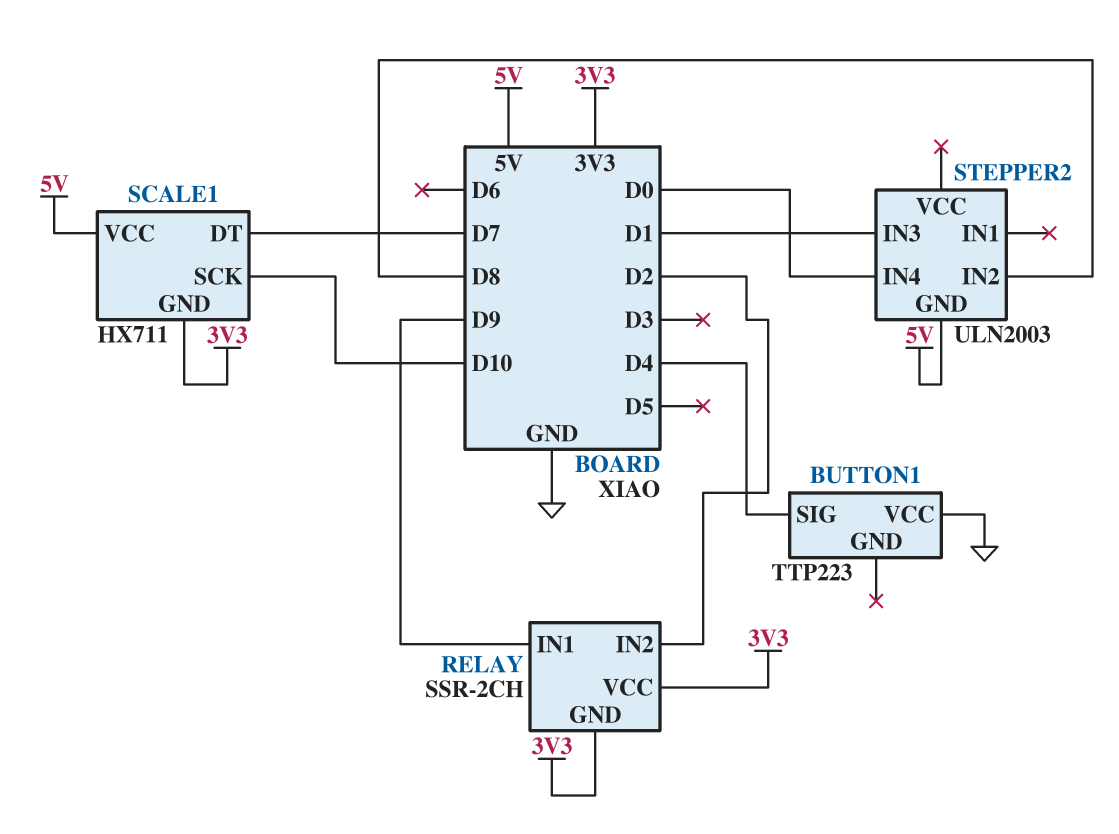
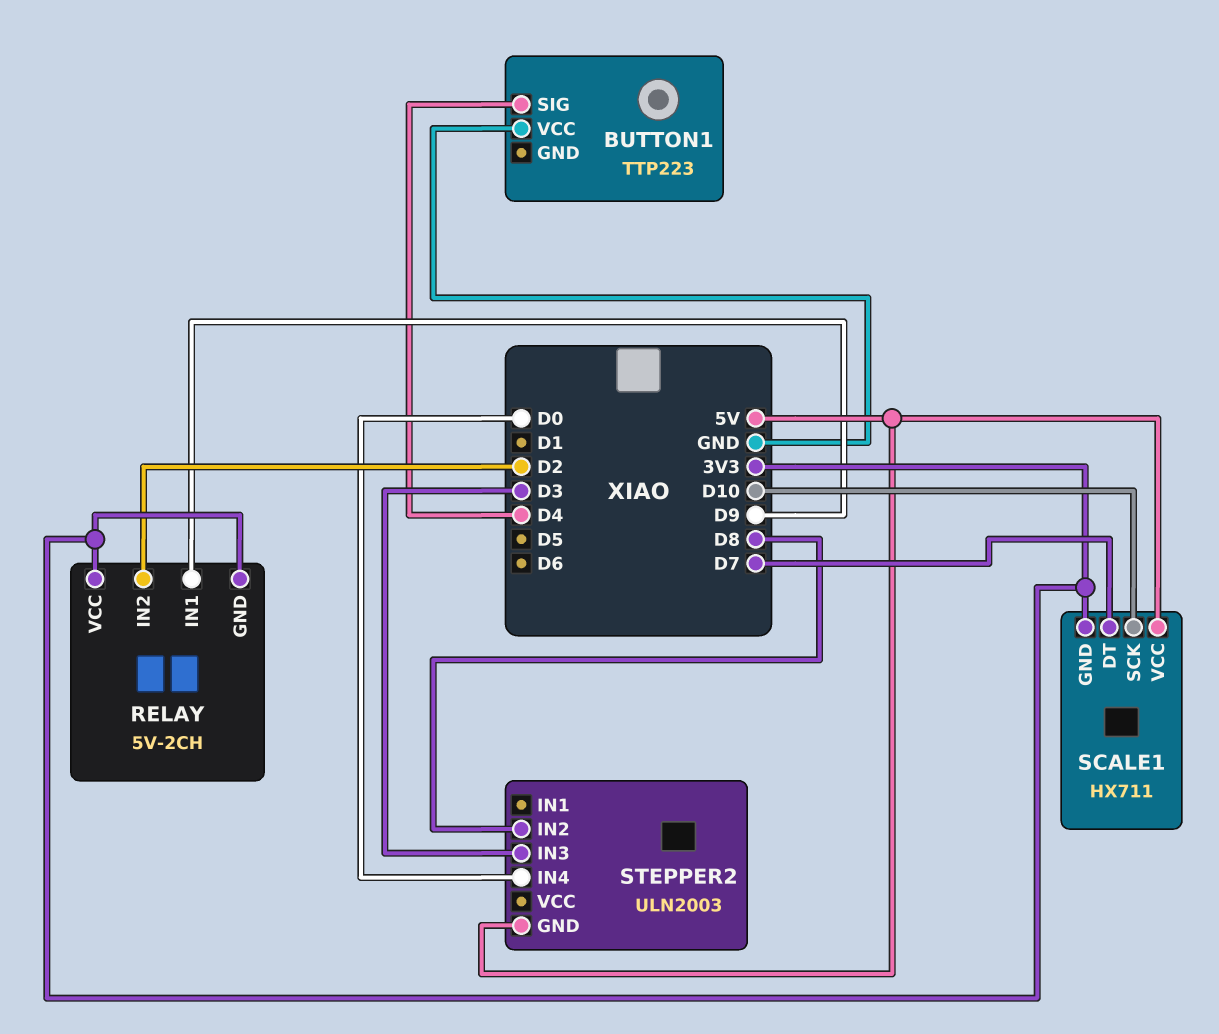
RELAY: SSR-2CH -> 5V-2CH
STEPPER2 pin IN3: D1 -> D3

